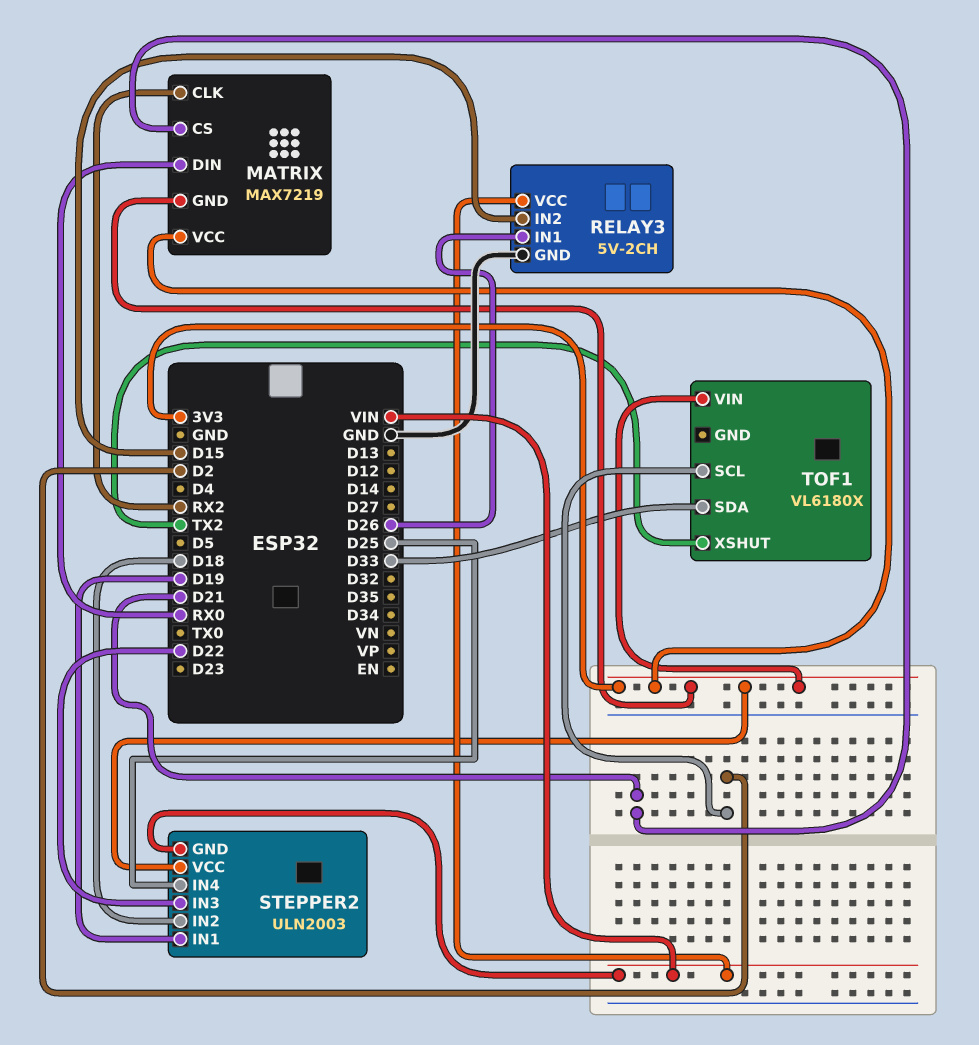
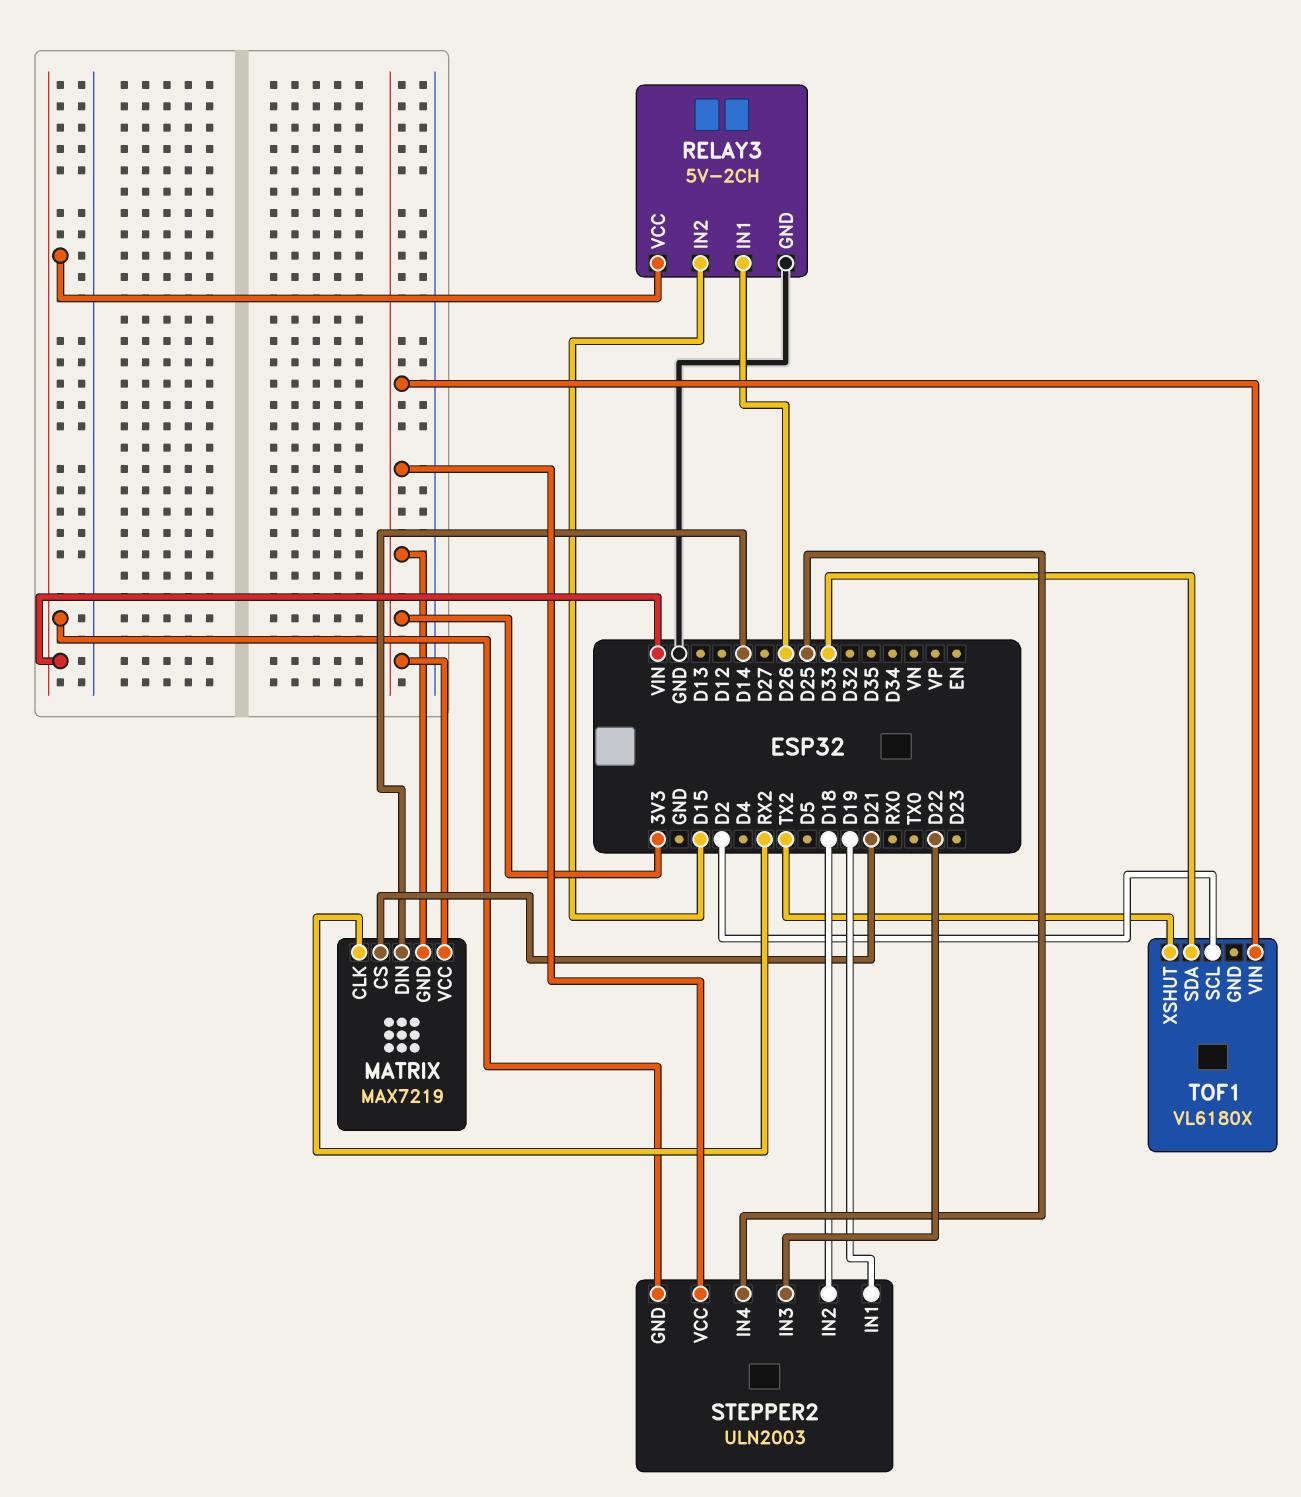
MATRIX pin DIN: RX0 -> D14

